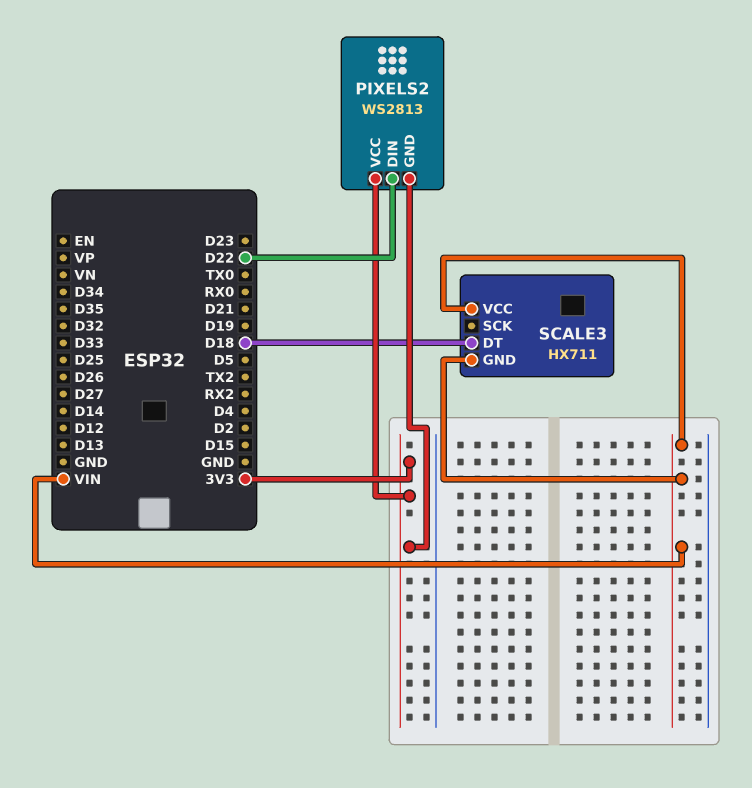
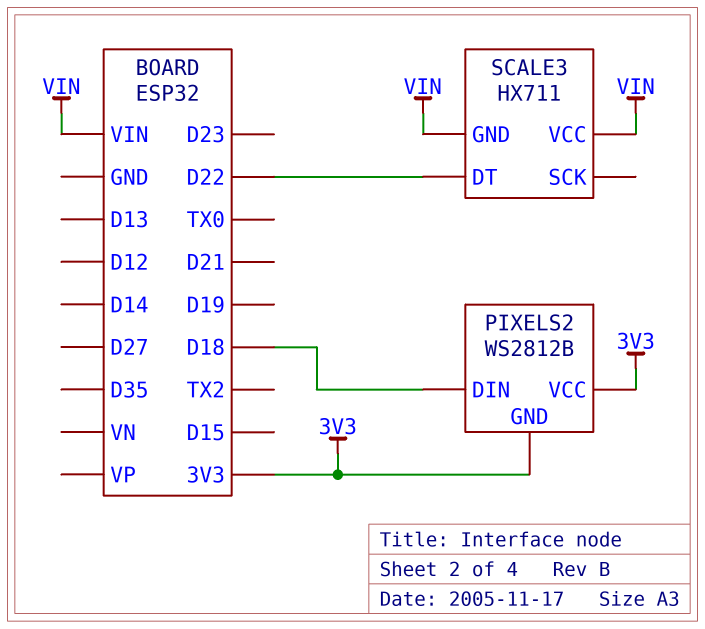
PIXELS2: WS2813 -> WS2812B
PIXELS2 pin DIN: D22 -> D18
SCALE3 pin DT: D18 -> D22

